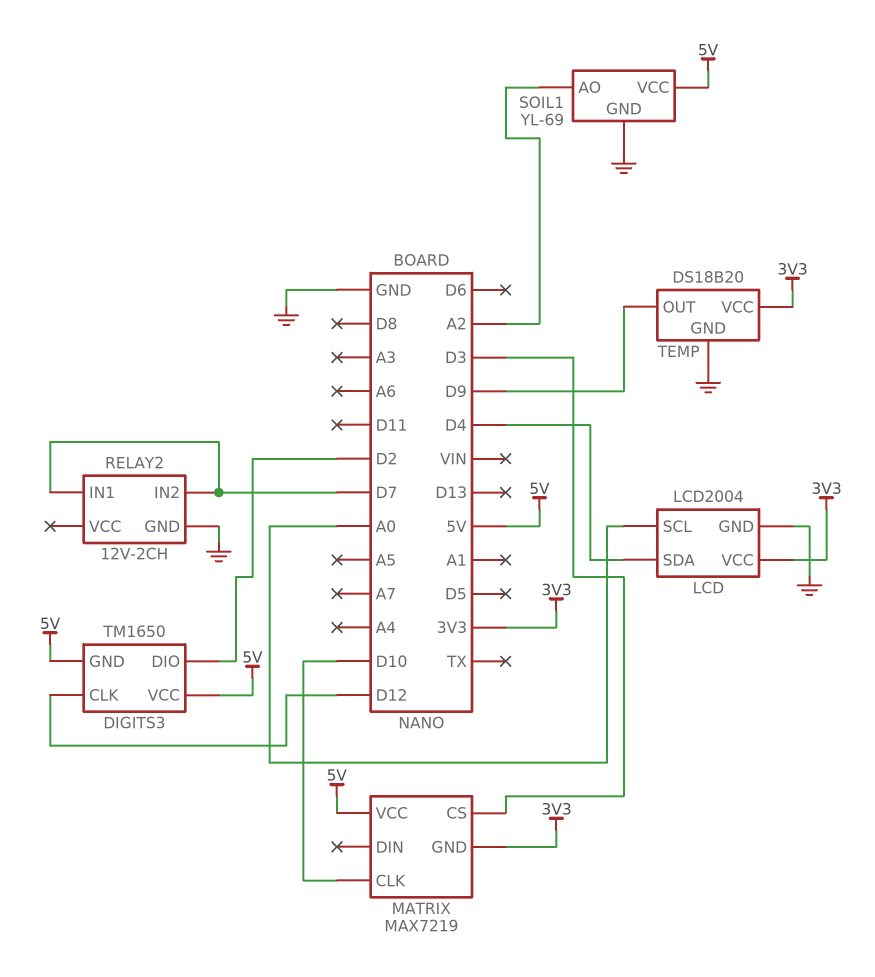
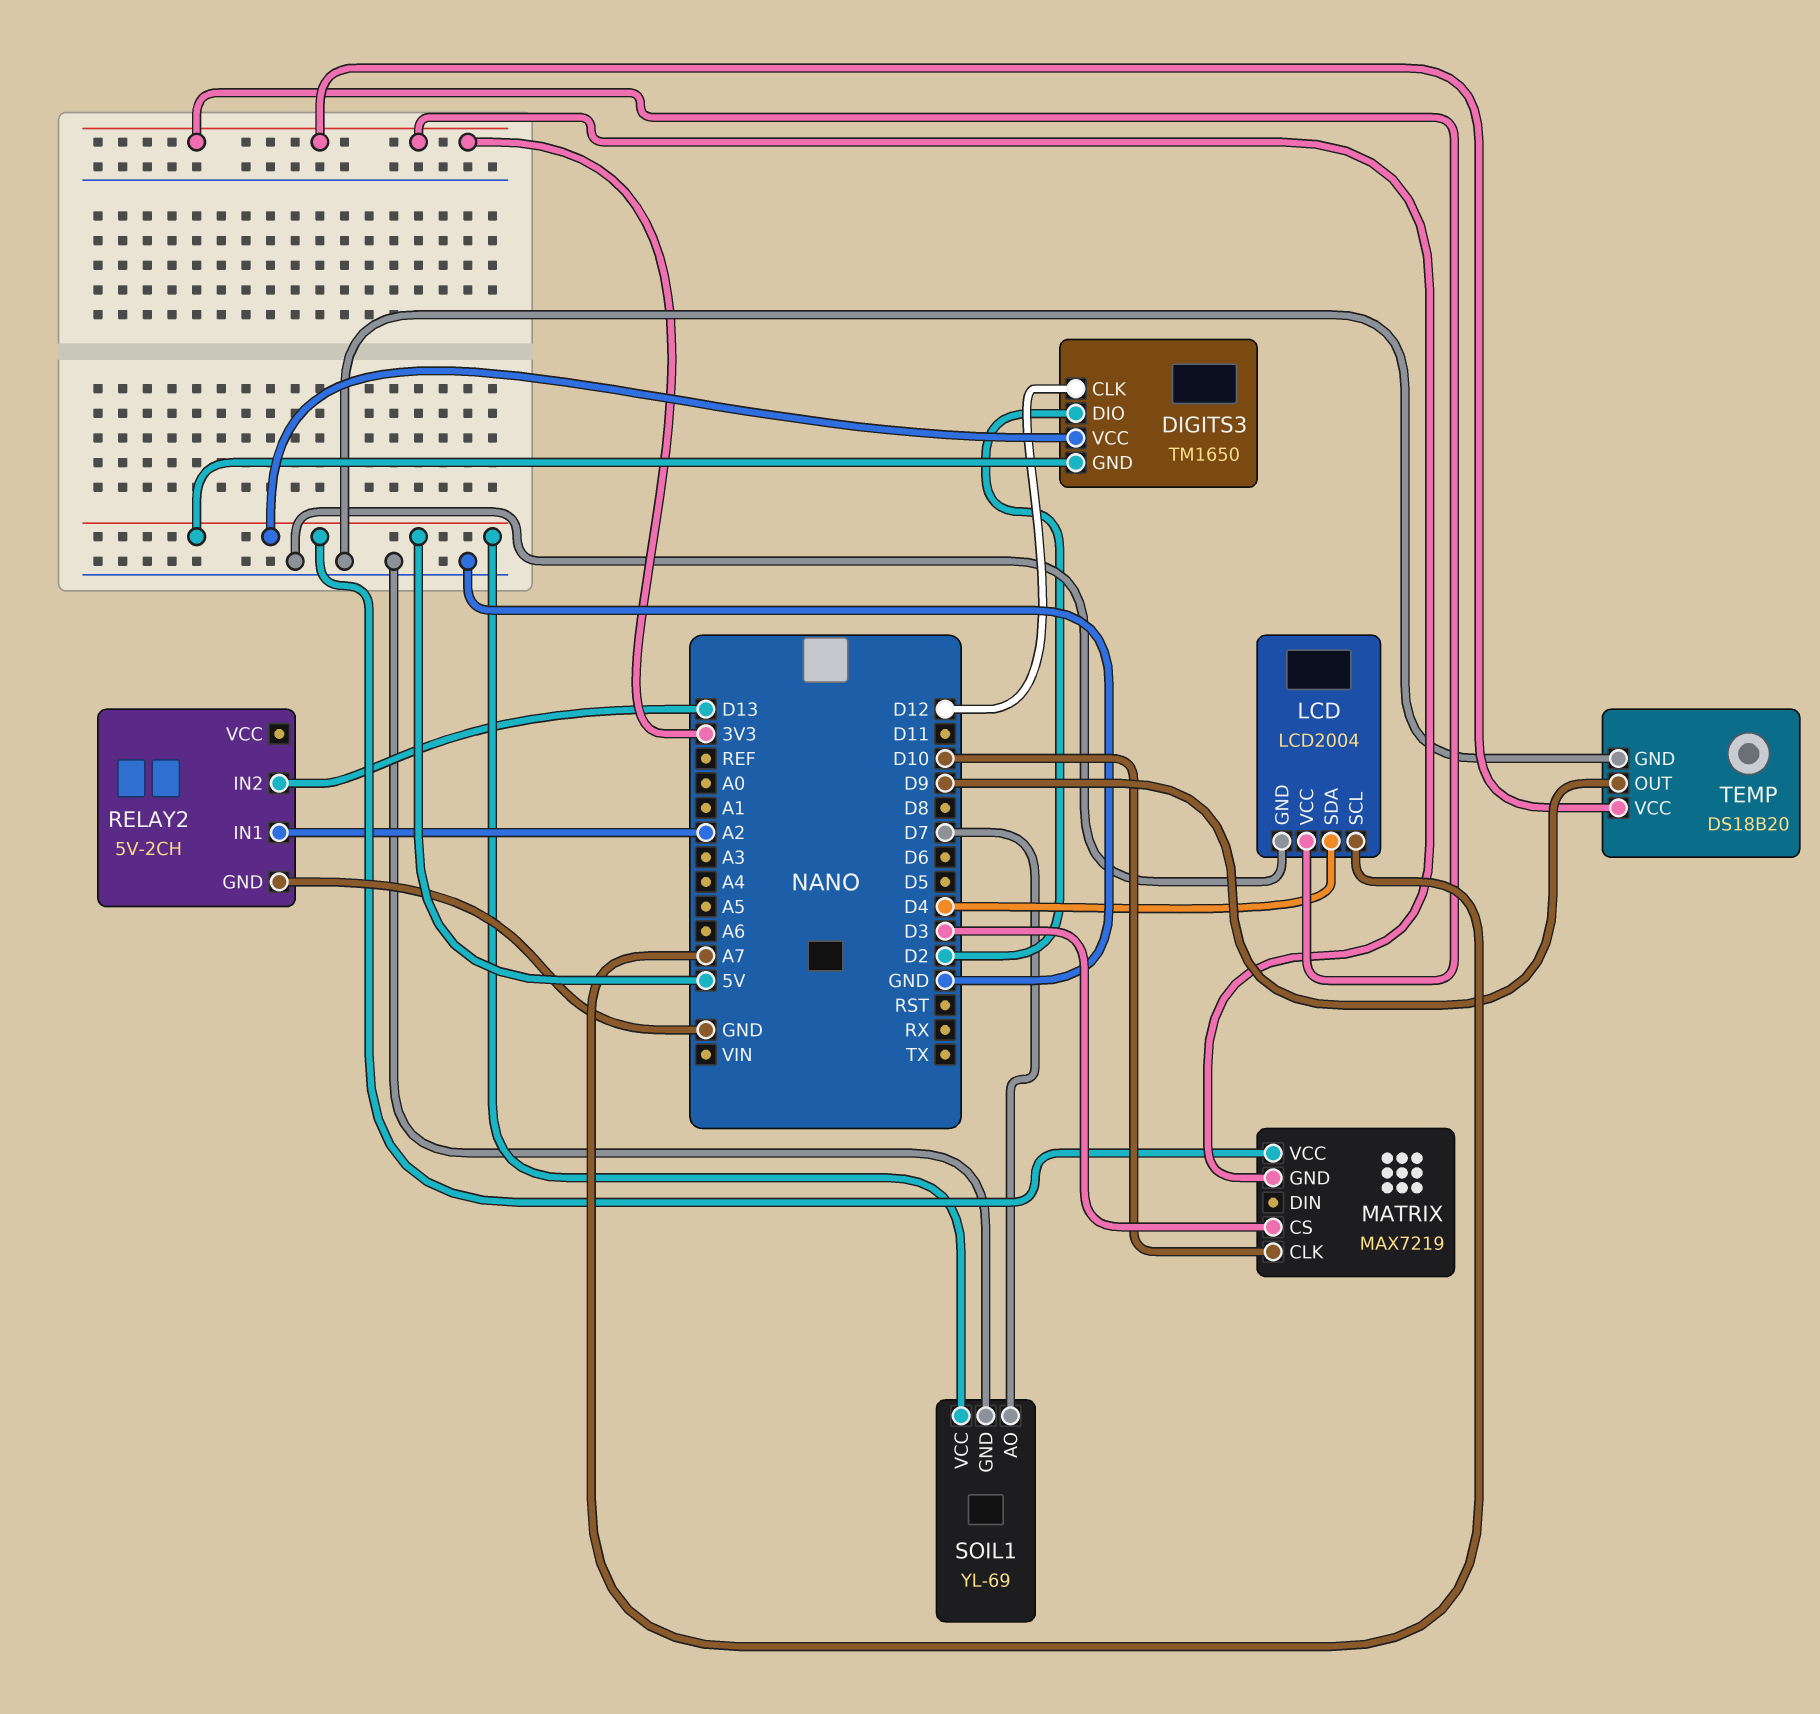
LCD pin SCL: A0 -> A7
RELAY2: 12V-2CH -> 5V-2CH
RELAY2 pin IN1: D7 -> A2
RELAY2 pin IN2: D7 -> D13
SOIL1 pin AO: A2 -> D7

